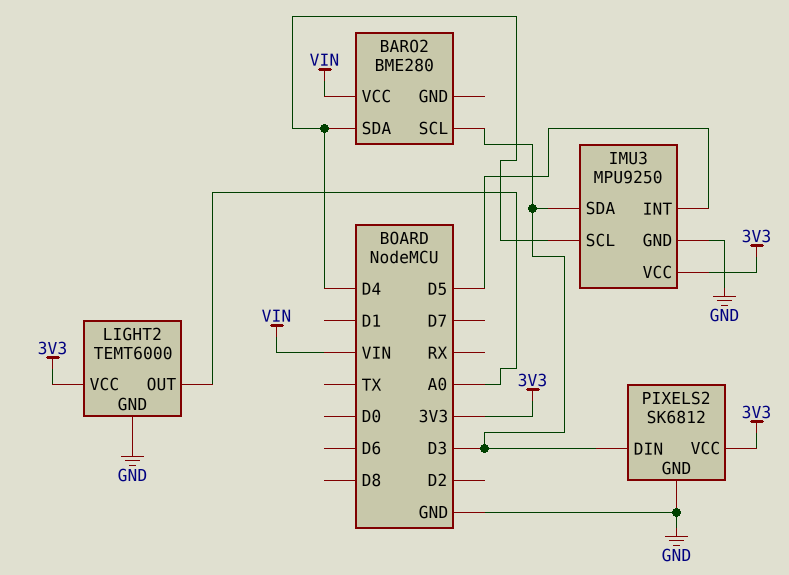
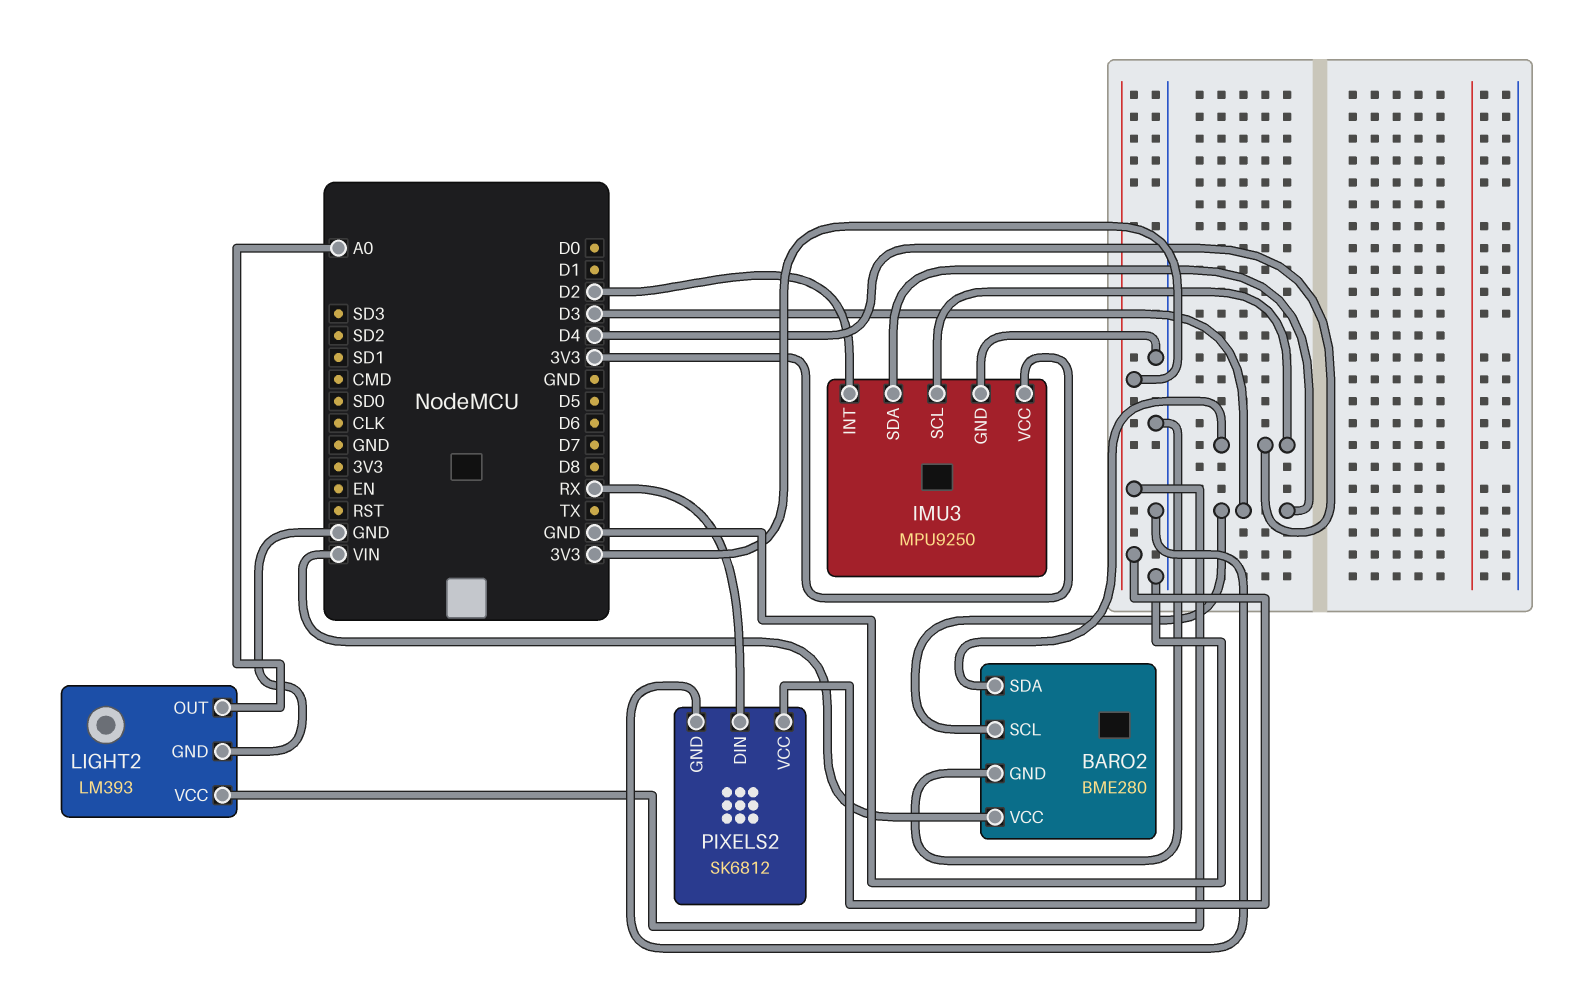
BARO2 pin GND: none -> GND
IMU3 pin INT: D5 -> D2
LIGHT2: TEMT6000 -> LM393
PIXELS2 pin DIN: D3 -> RX

